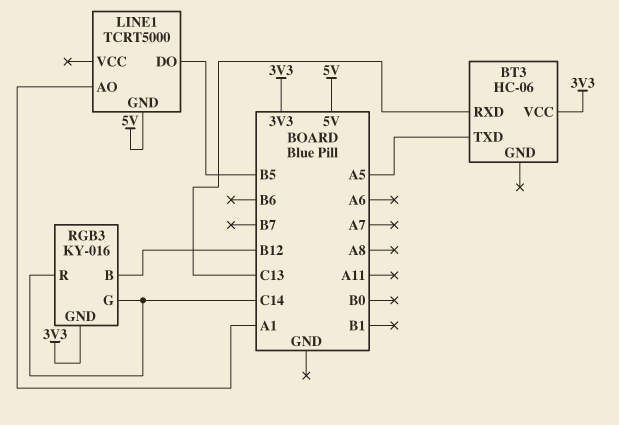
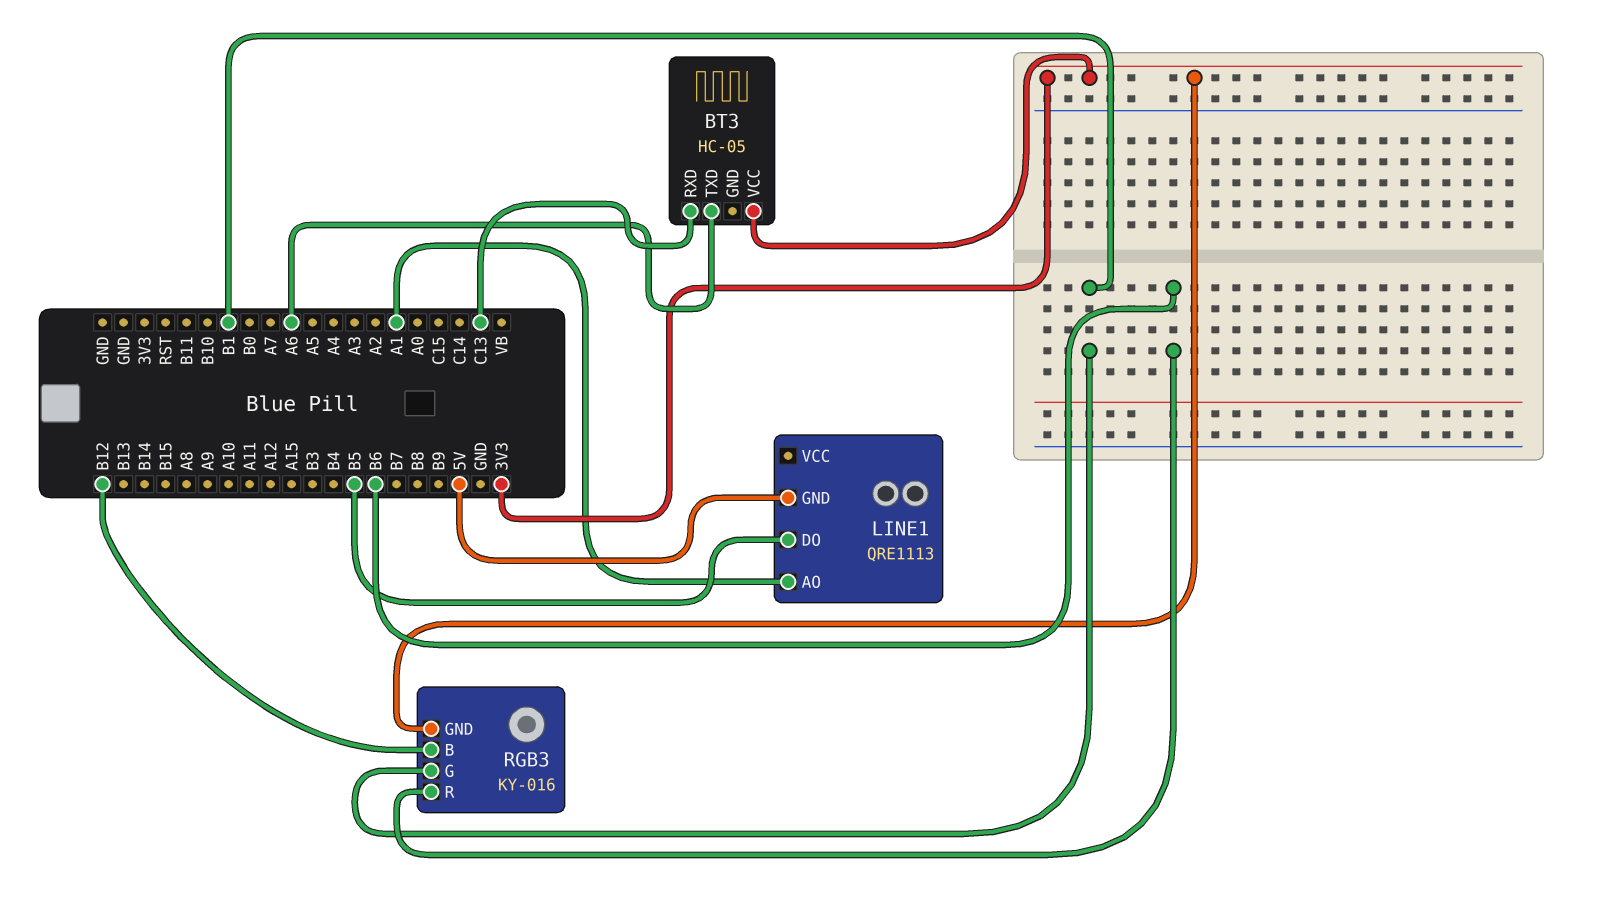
BT3: HC-06 -> HC-05
BT3 pin TXD: A5 -> A6
LINE1: TCRT5000 -> QRE1113
RGB3 pin G: C14 -> B1
RGB3 pin R: C14 -> B6

